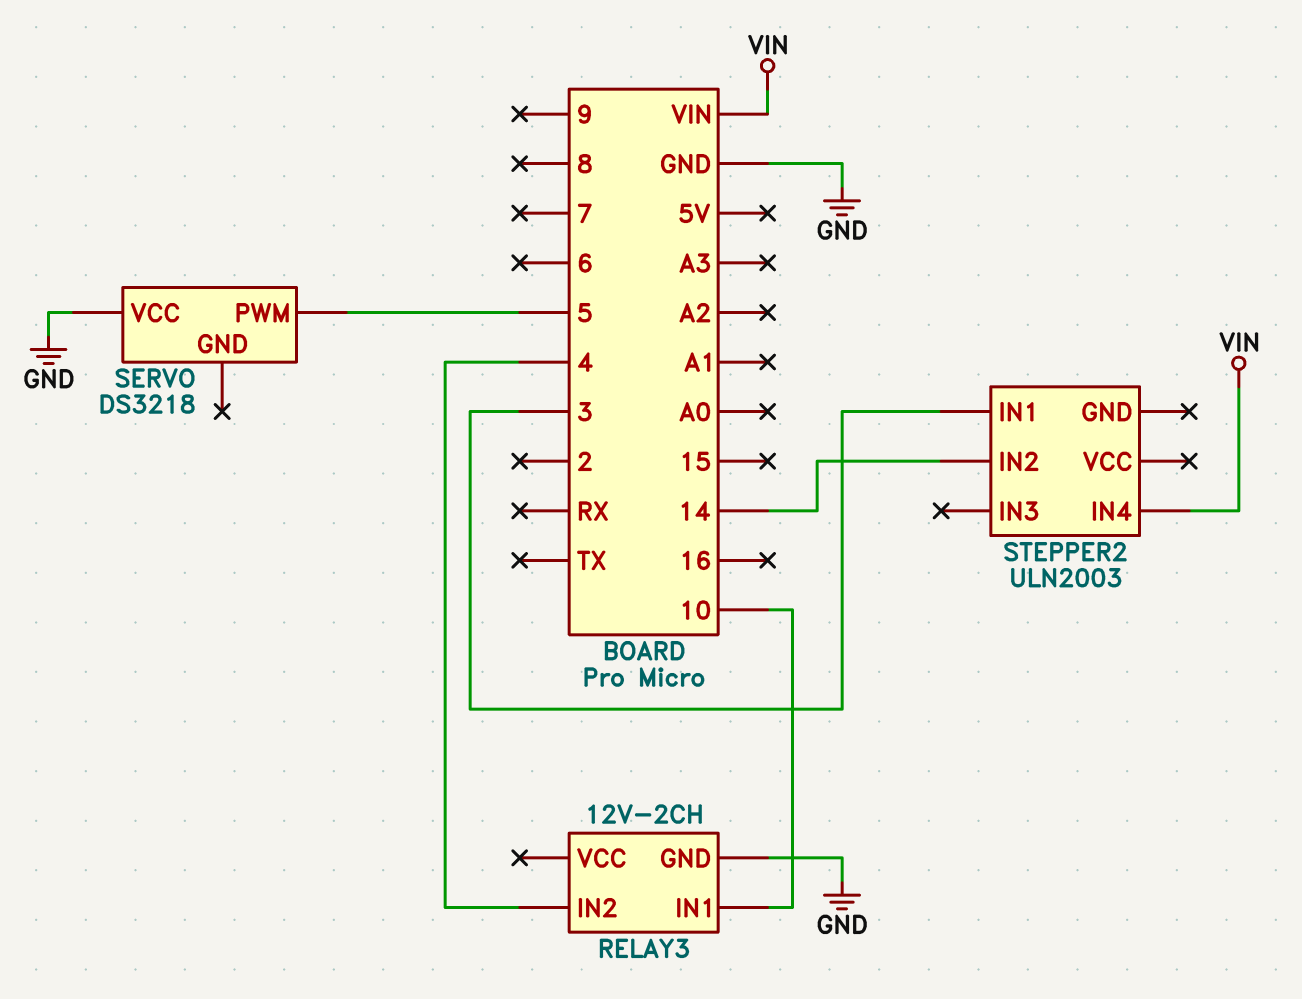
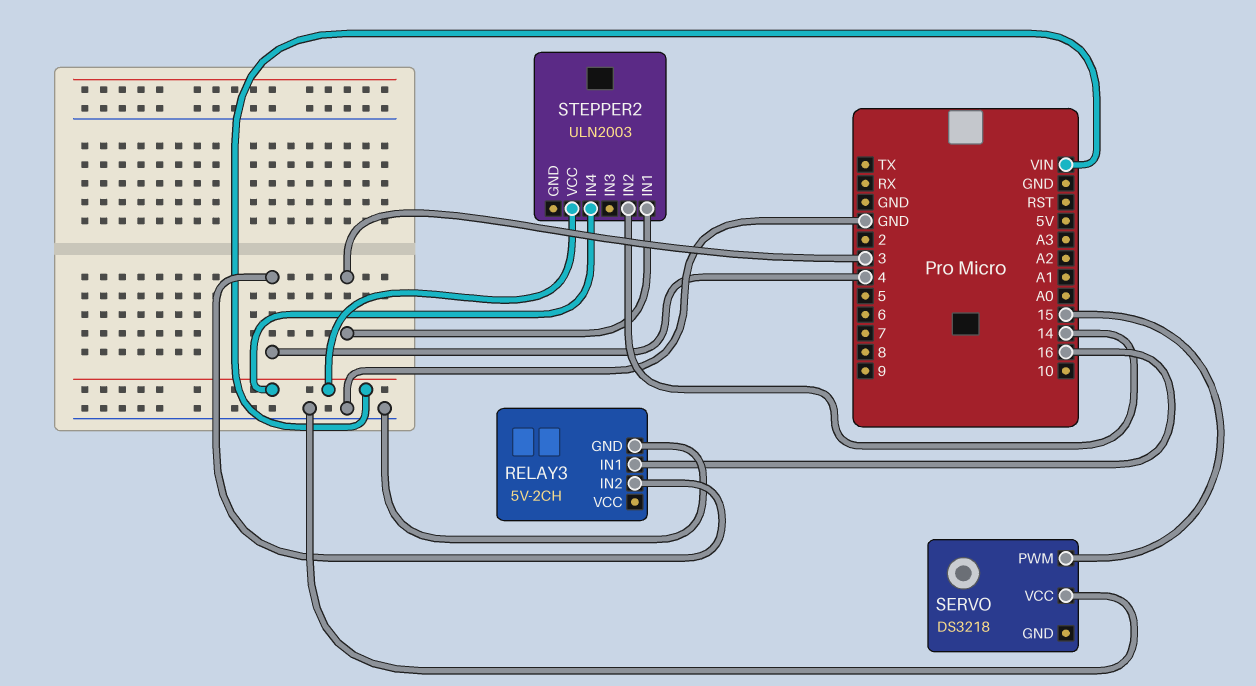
RELAY3: 12V-2CH -> 5V-2CH
RELAY3 pin IN1: 10 -> 16
SERVO pin PWM: 5 -> 15
STEPPER2 pin VCC: none -> VIN

